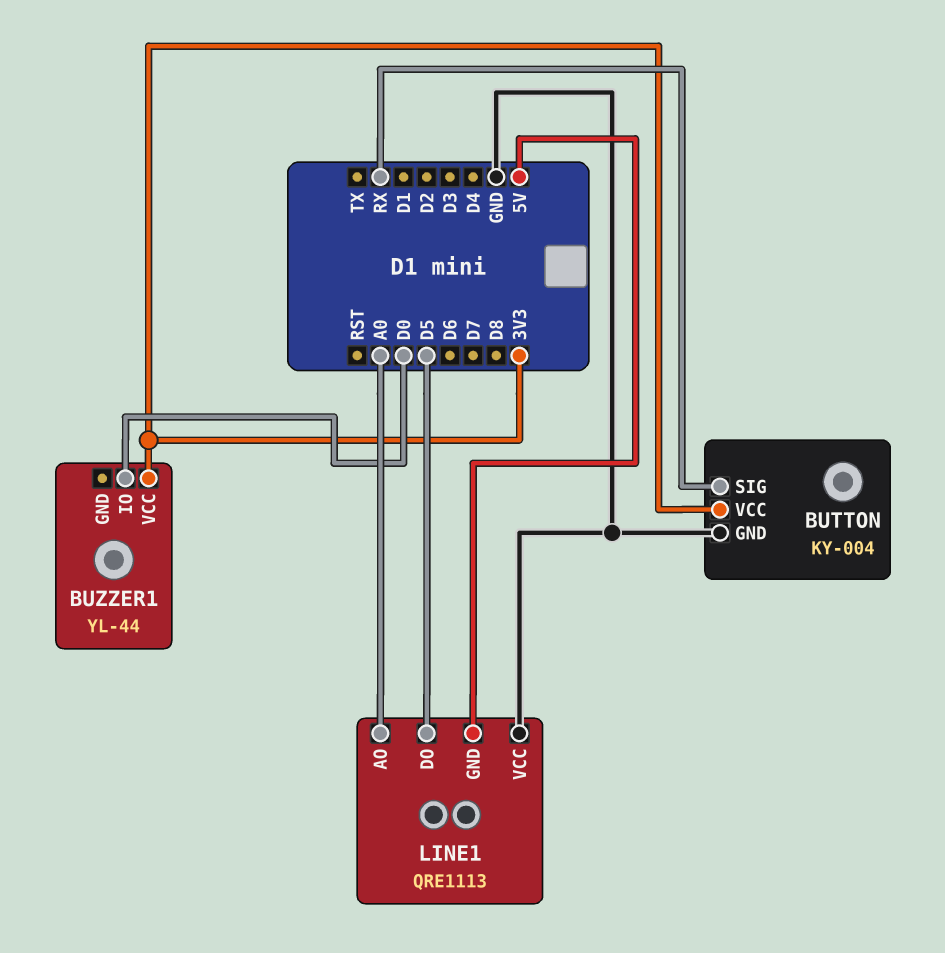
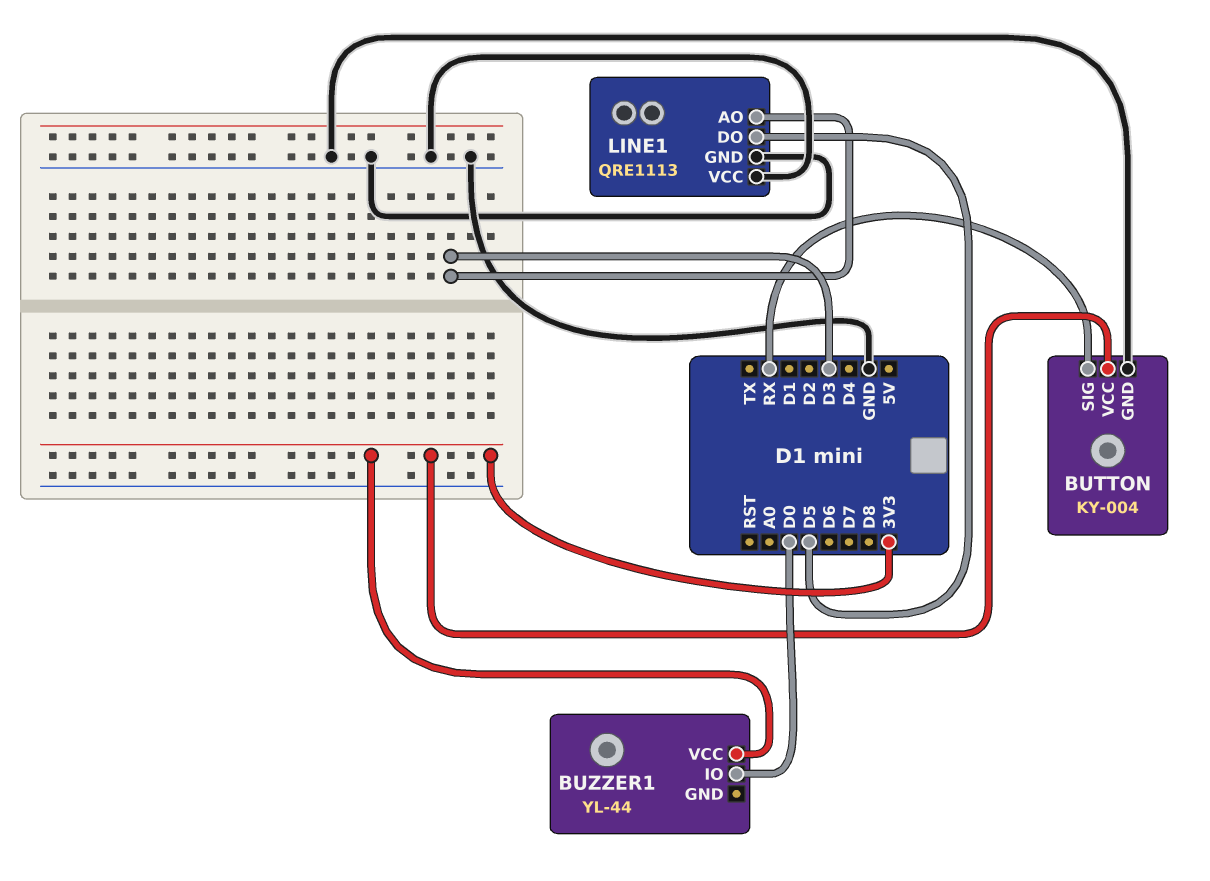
LINE1 pin AO: A0 -> D3
LINE1 pin GND: 5V -> GND

